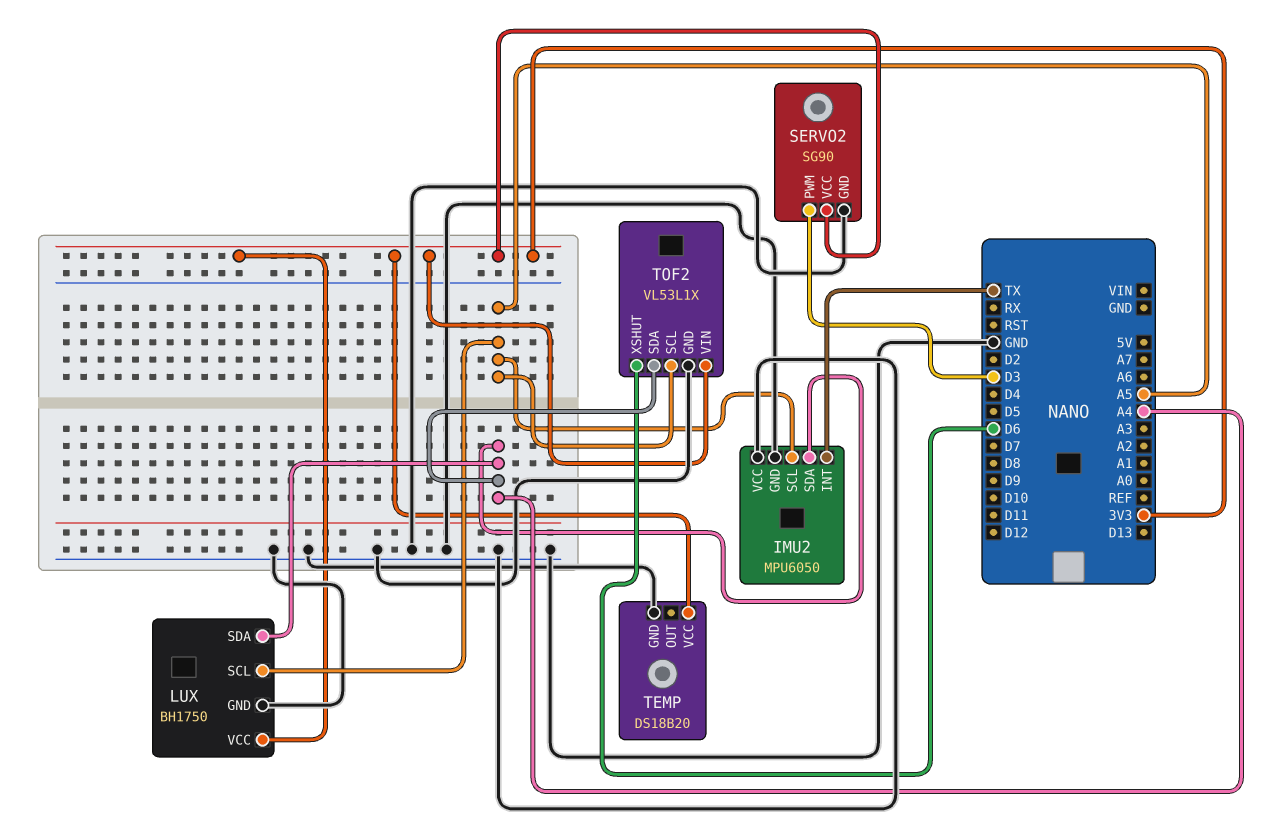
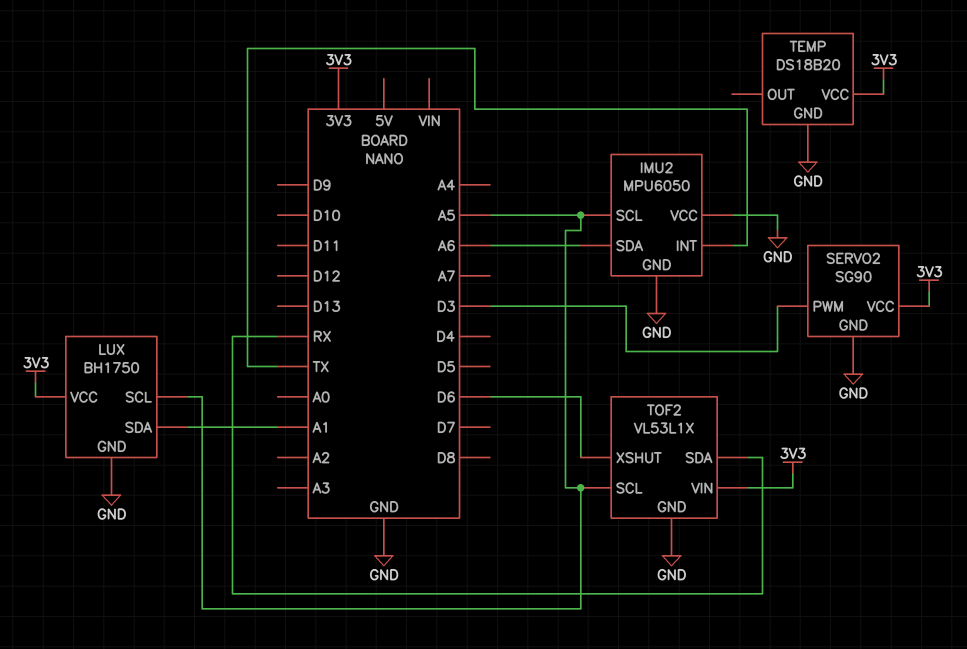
IMU2 pin SDA: A4 -> A6
LUX pin SDA: A4 -> A1
TOF2 pin SDA: A4 -> RX

